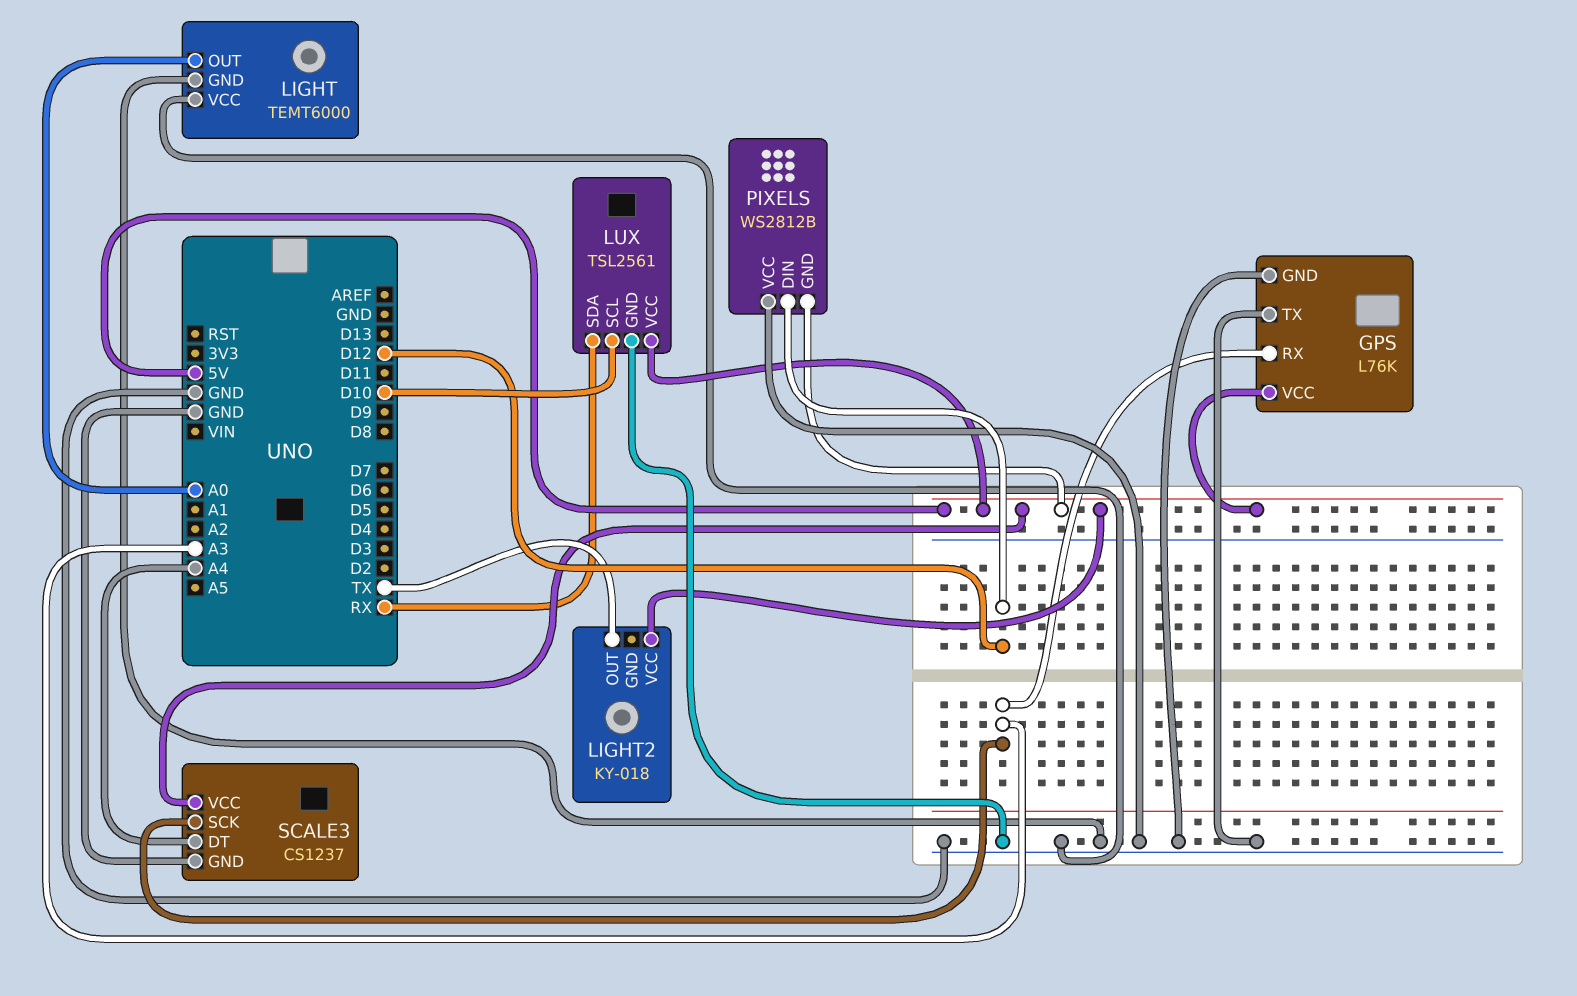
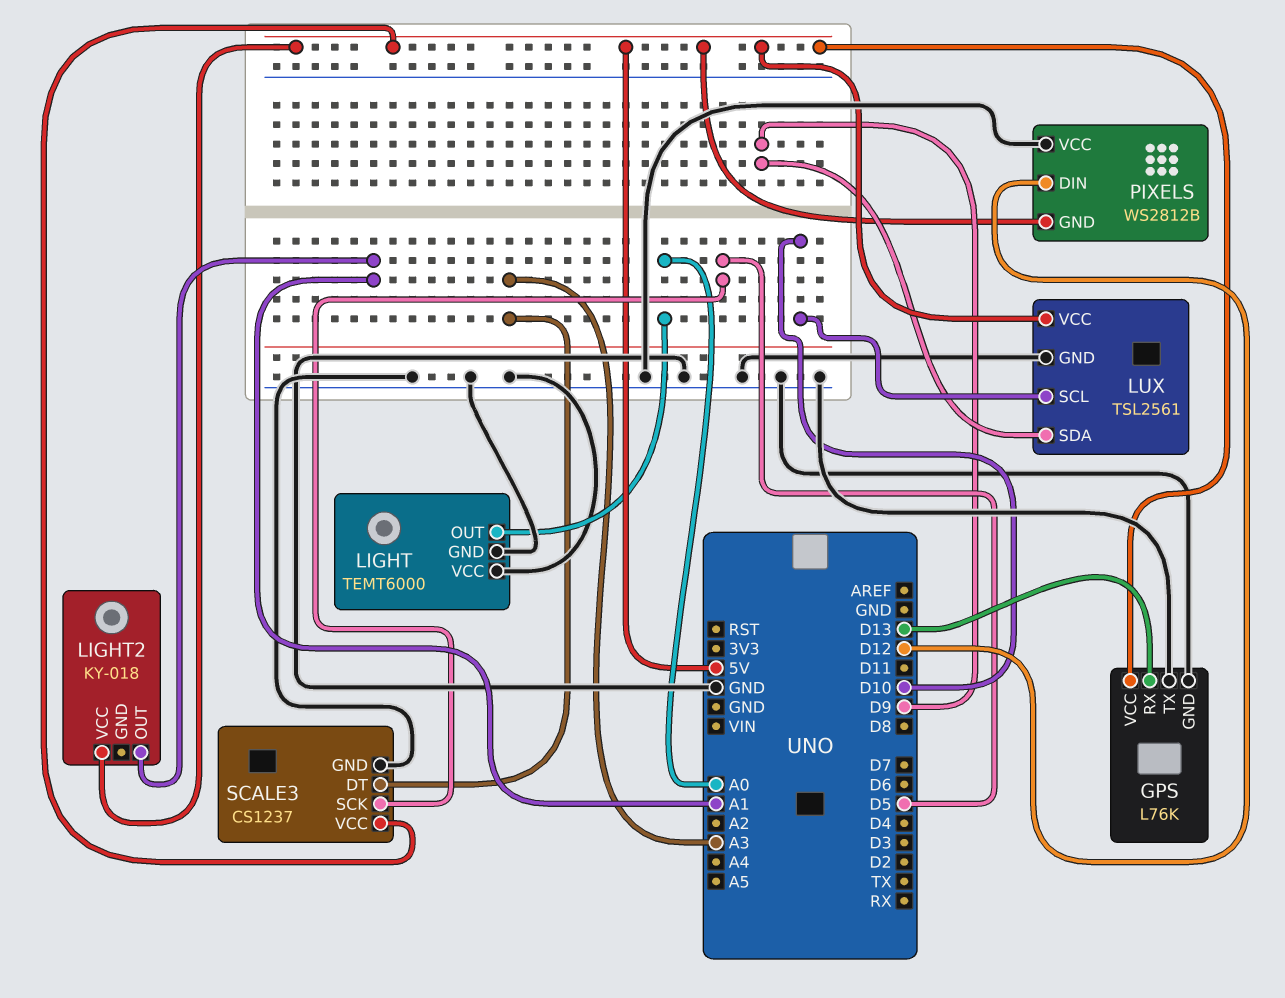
GPS pin RX: A3 -> D13
LIGHT2 pin OUT: TX -> A1
LUX pin SDA: RX -> D9
SCALE3 pin DT: A4 -> A3
SCALE3 pin SCK: A3 -> D5

